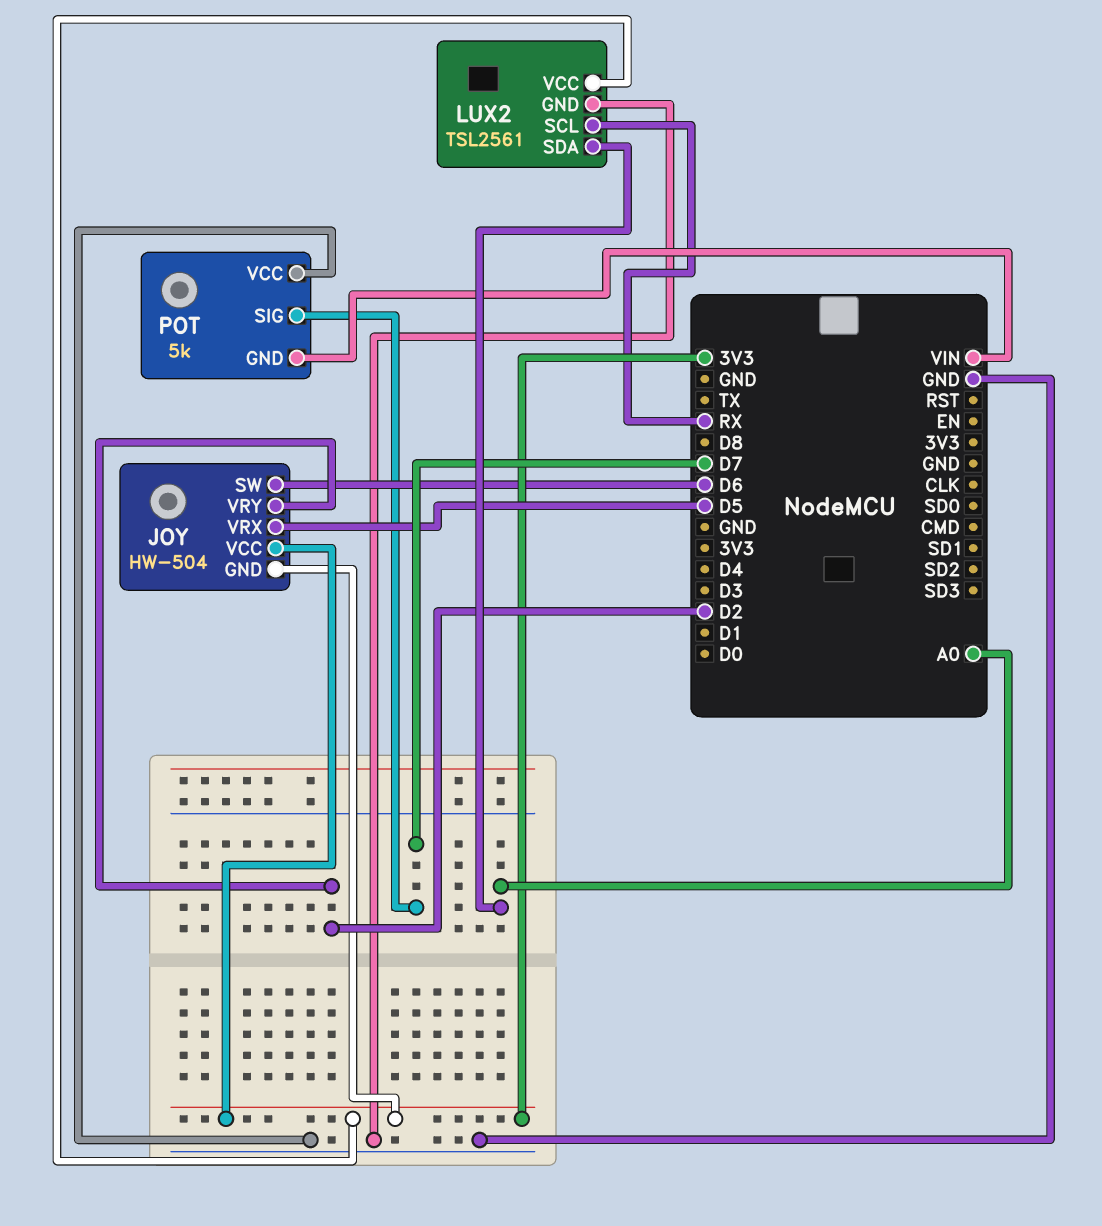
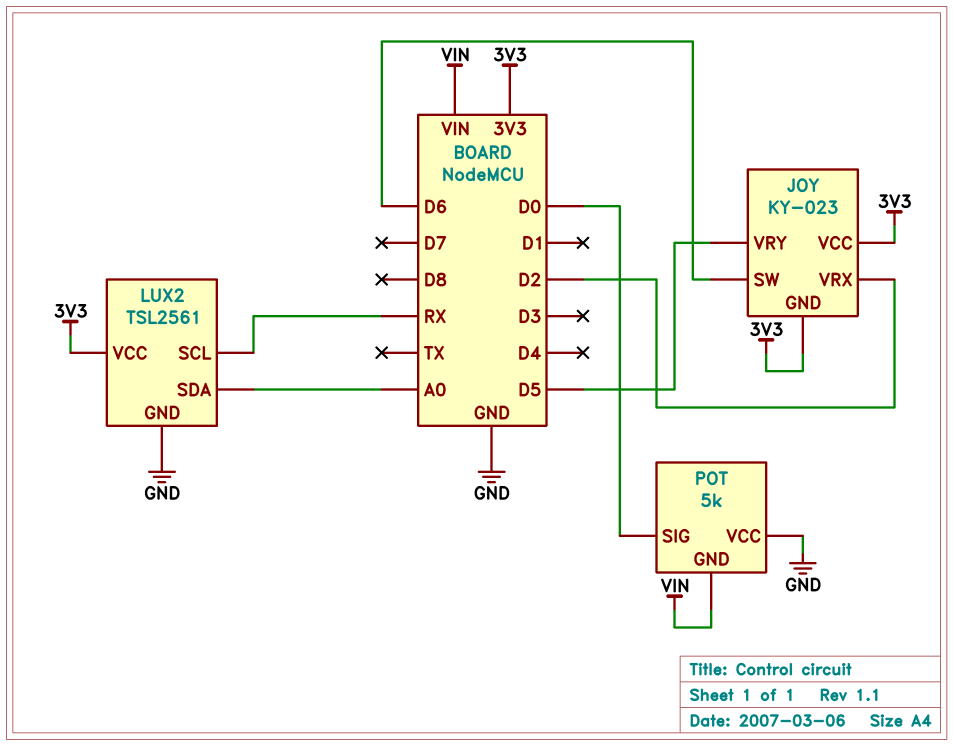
JOY: HW-504 -> KY-023
JOY pin VRX: D5 -> D2
JOY pin VRY: D2 -> D5
POT pin SIG: D7 -> D0

